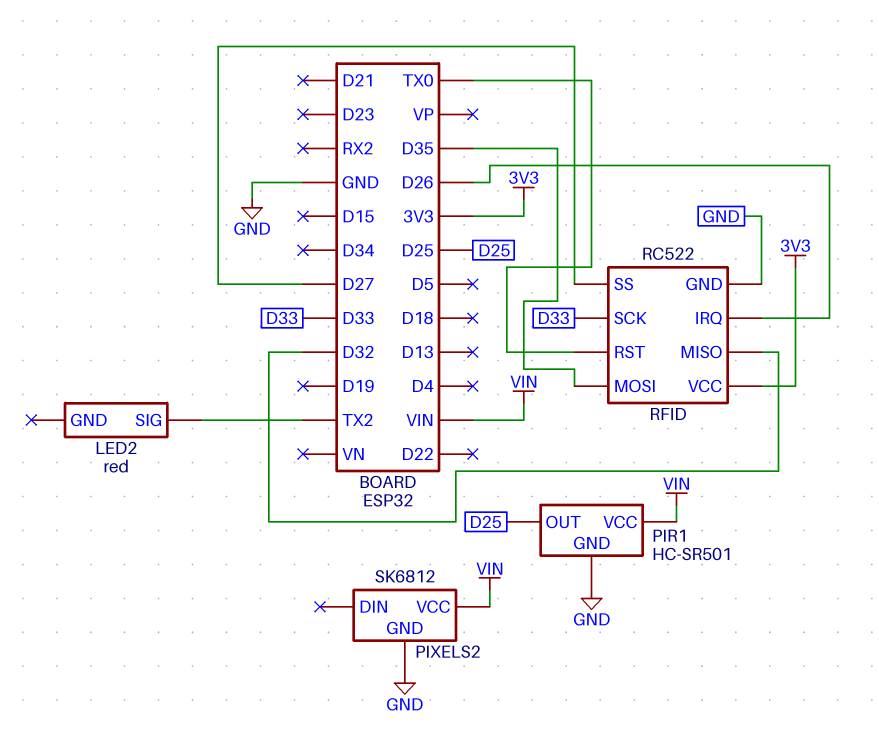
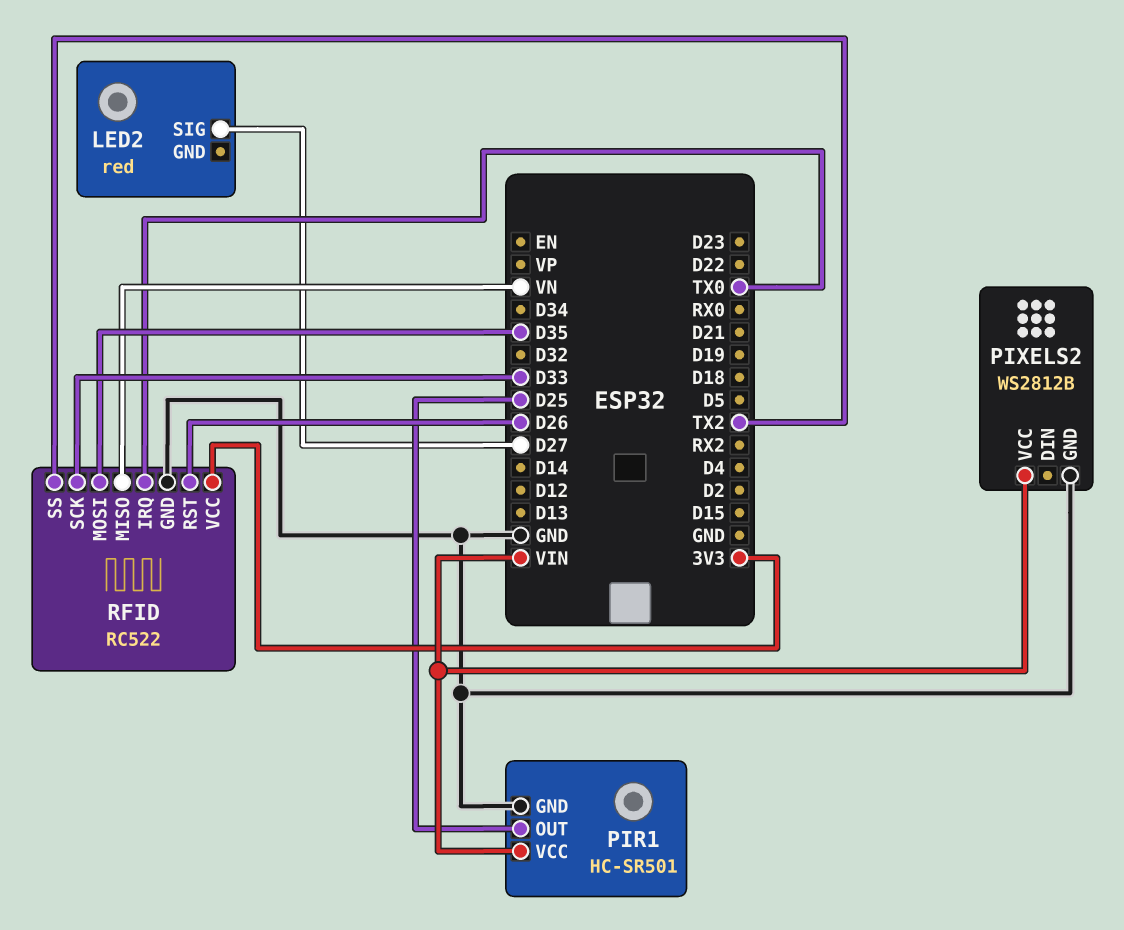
LED2 pin SIG: TX2 -> D27
PIXELS2: SK6812 -> WS2812B
RFID pin IRQ: D26 -> TX0
RFID pin MISO: D32 -> VN
RFID pin RST: TX0 -> D26
RFID pin SS: D27 -> TX2

